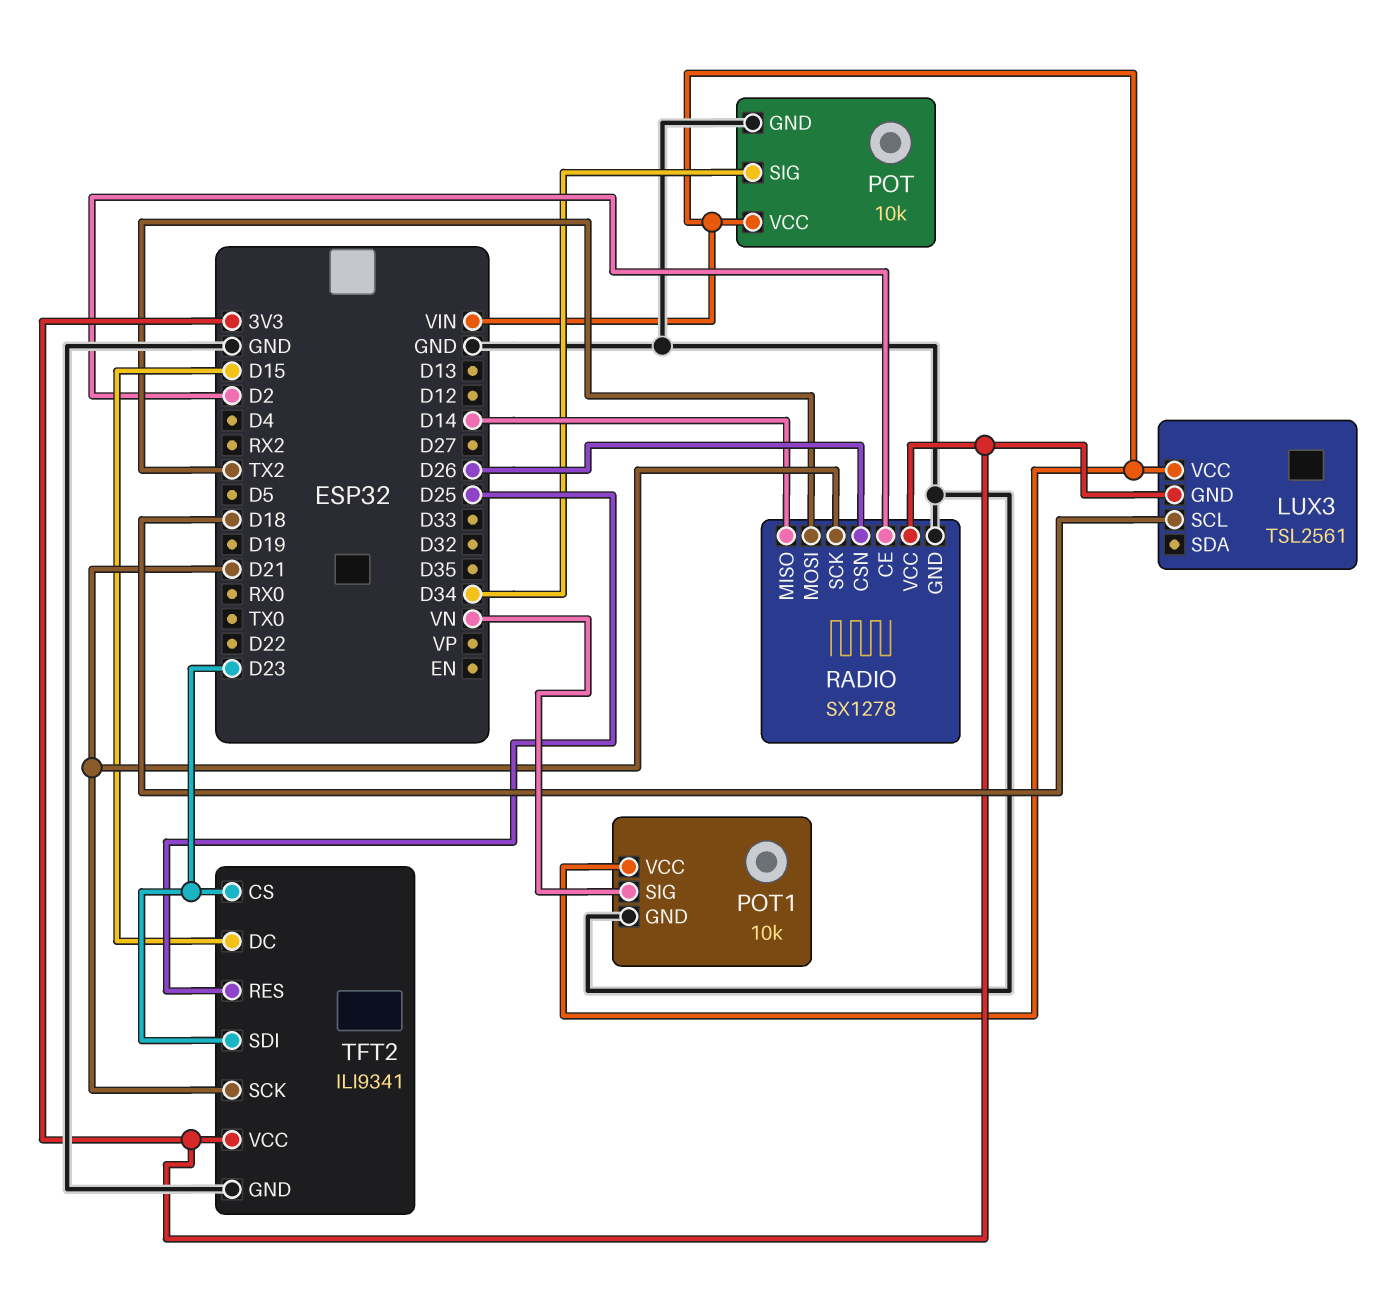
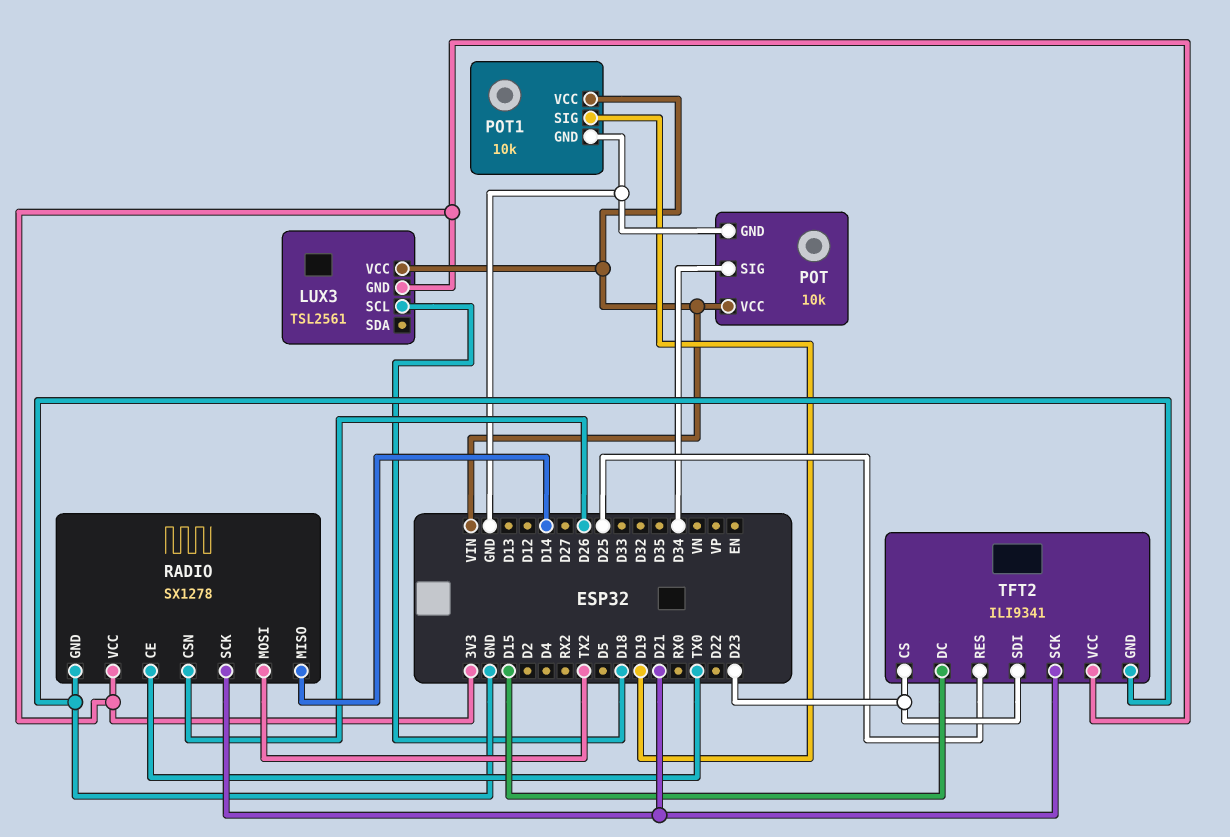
POT1 pin SIG: VN -> D19
RADIO pin CE: D2 -> TX0

